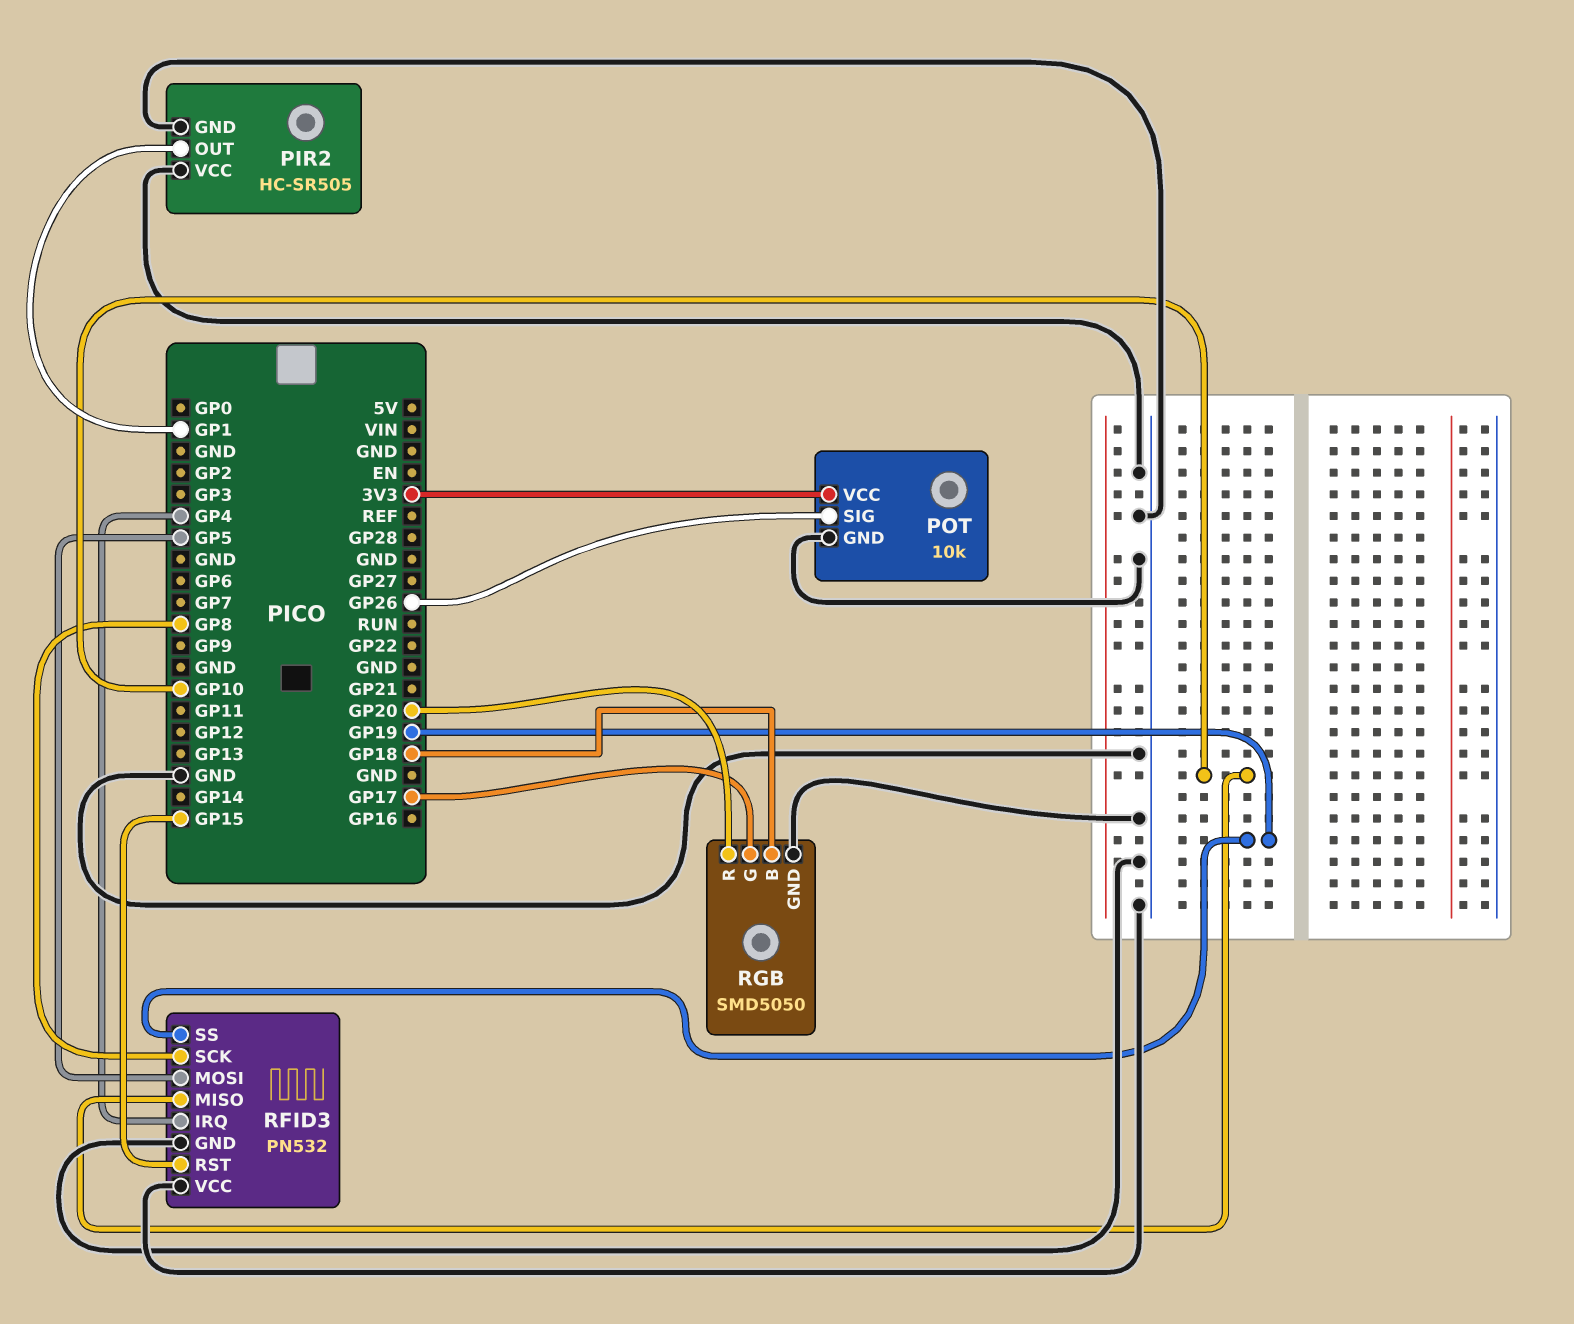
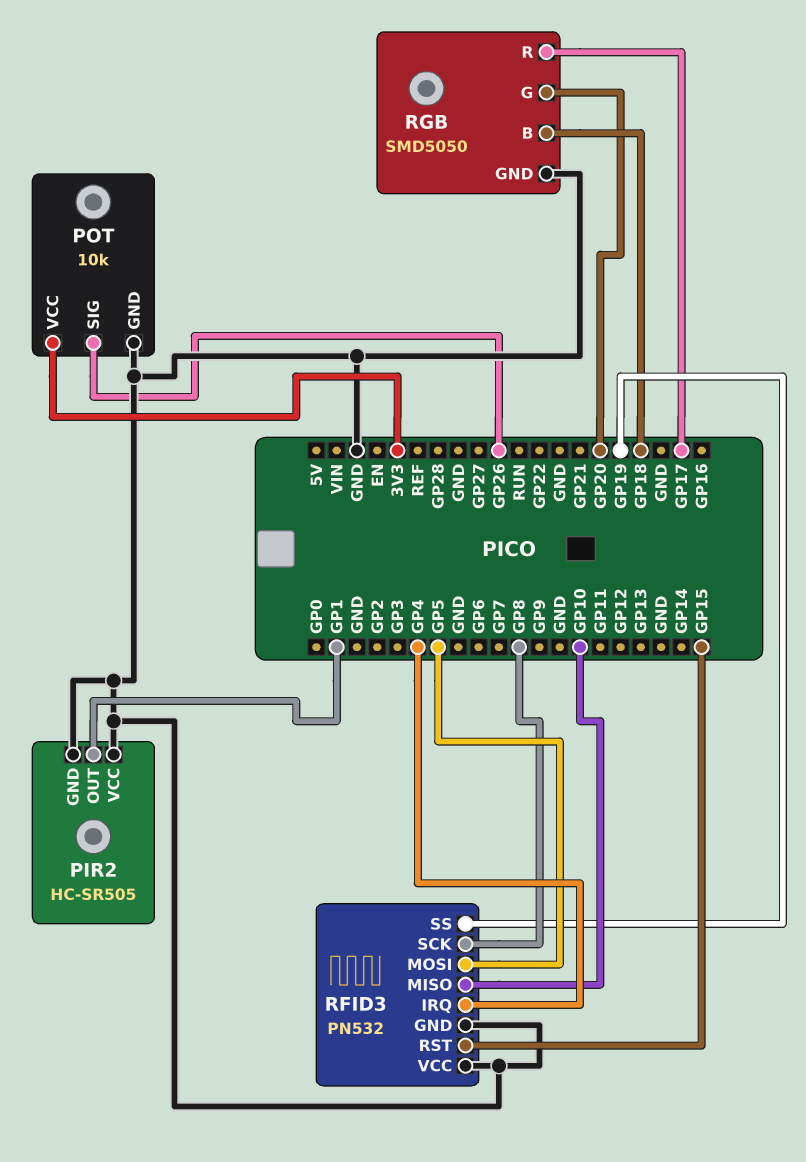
RGB pin G: GP17 -> GP20
RGB pin R: GP20 -> GP17

